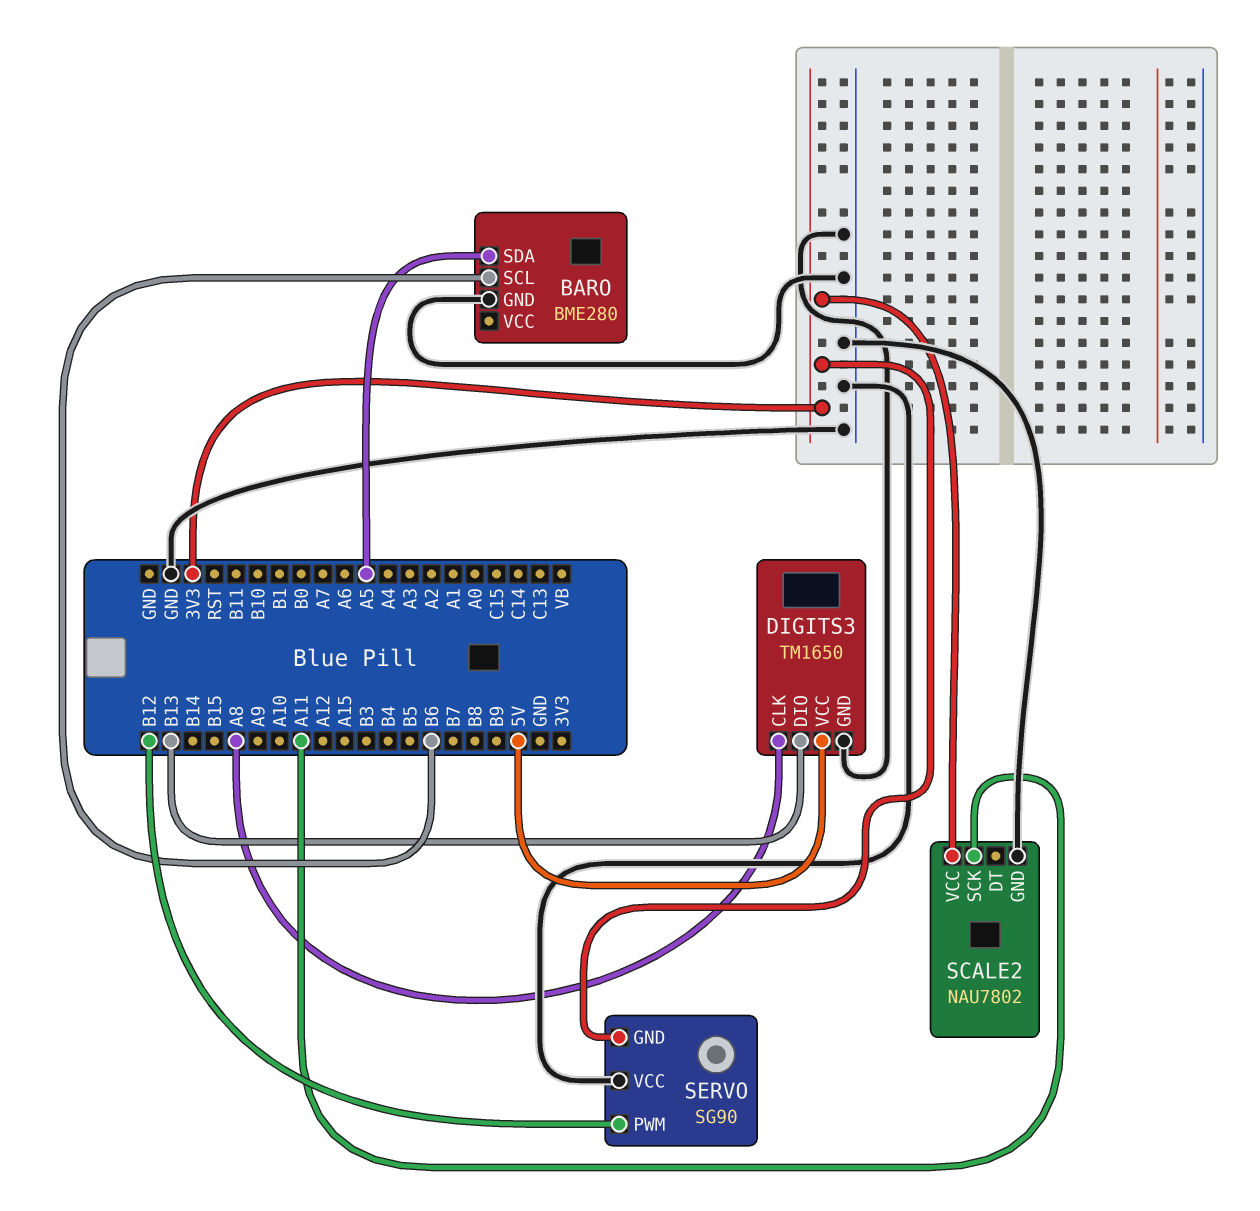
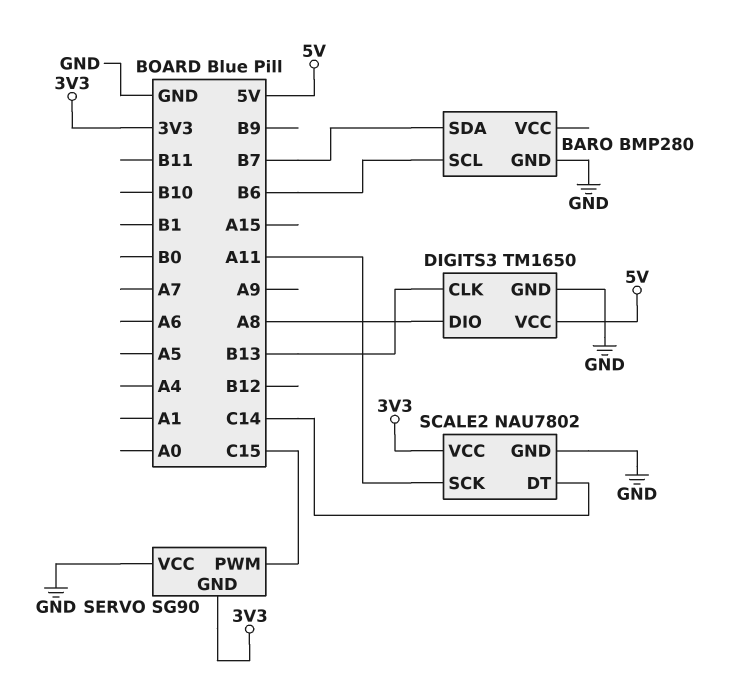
BARO: BME280 -> BMP280
BARO pin SDA: A5 -> B7
DIGITS3 pin CLK: A8 -> B13
DIGITS3 pin DIO: B13 -> A8
SCALE2 pin DT: none -> C14
SERVO pin PWM: B12 -> C15

